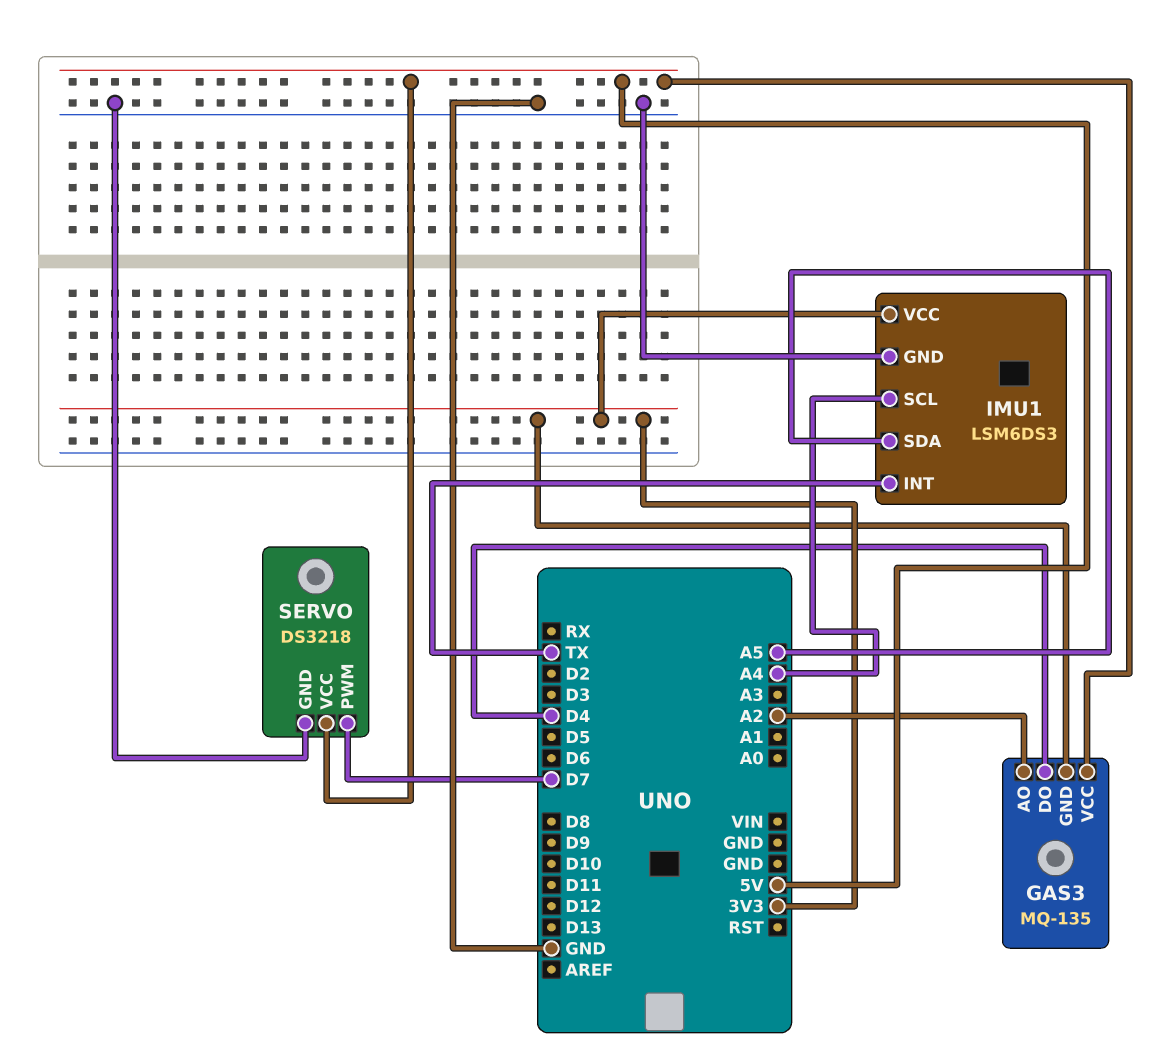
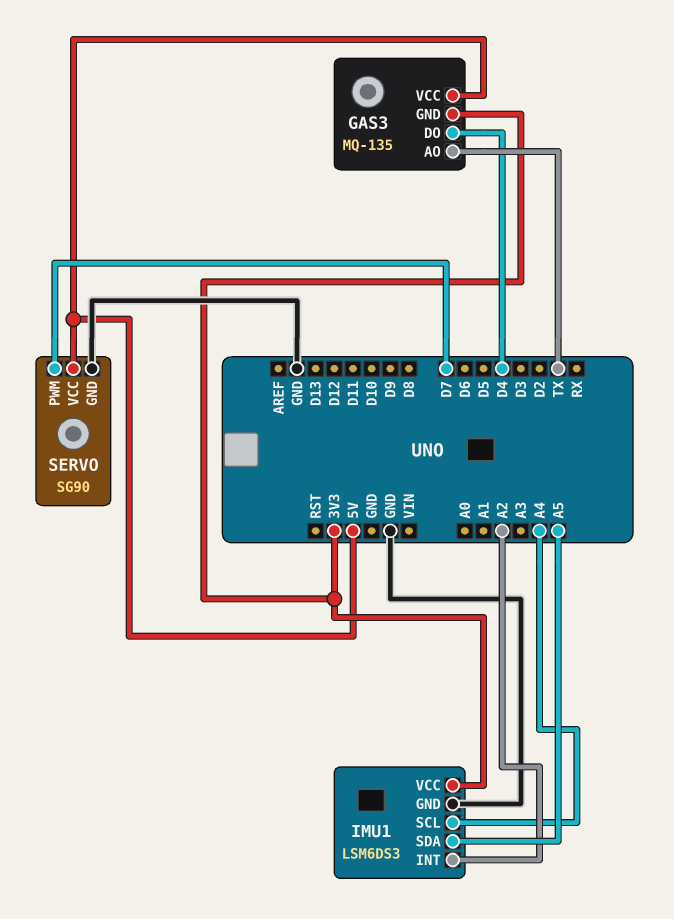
GAS3 pin AO: A2 -> TX
IMU1 pin INT: TX -> A2
SERVO: DS3218 -> SG90

